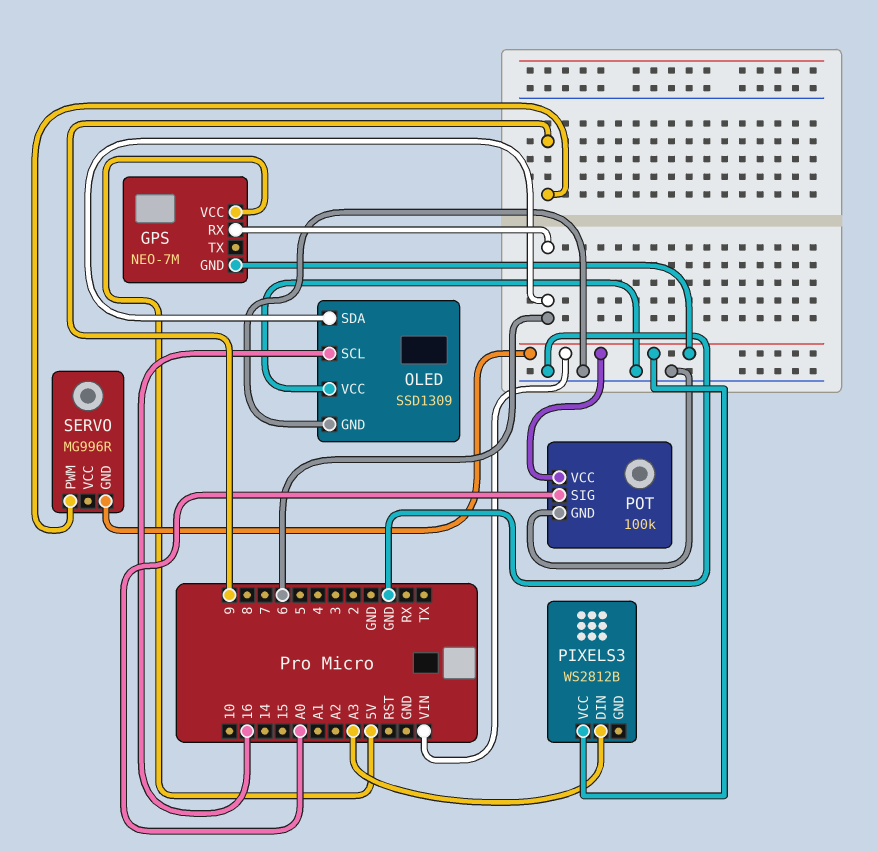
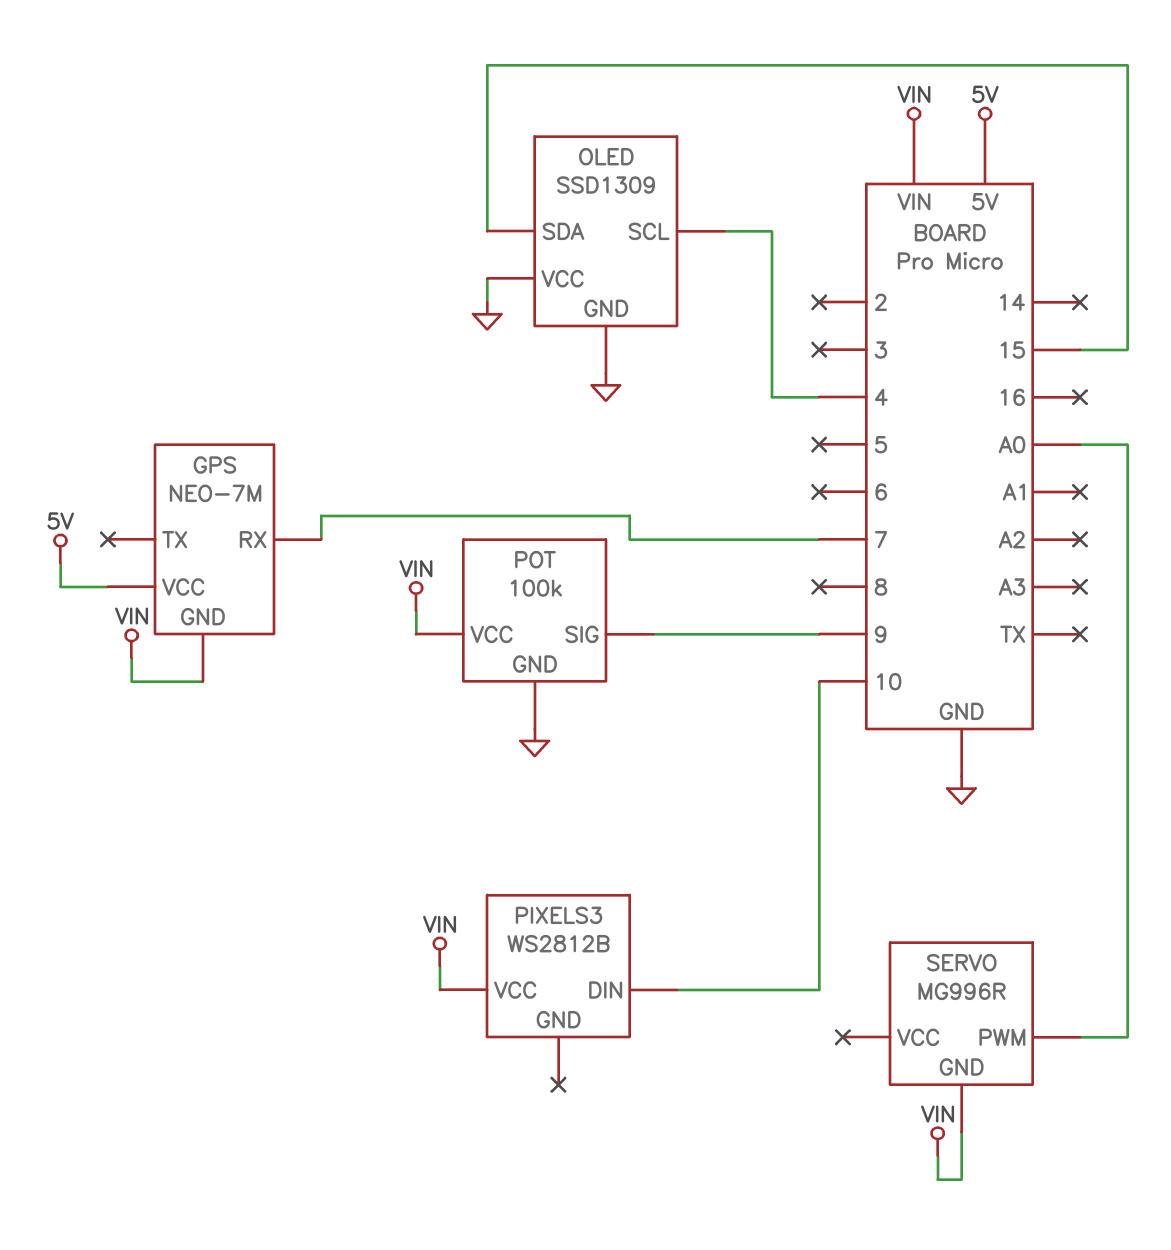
GPS pin RX: 6 -> 7
OLED pin SCL: 16 -> 4
OLED pin SDA: 6 -> 15
PIXELS3 pin DIN: A3 -> 10
POT pin SIG: A0 -> 9
SERVO pin PWM: 9 -> A0

